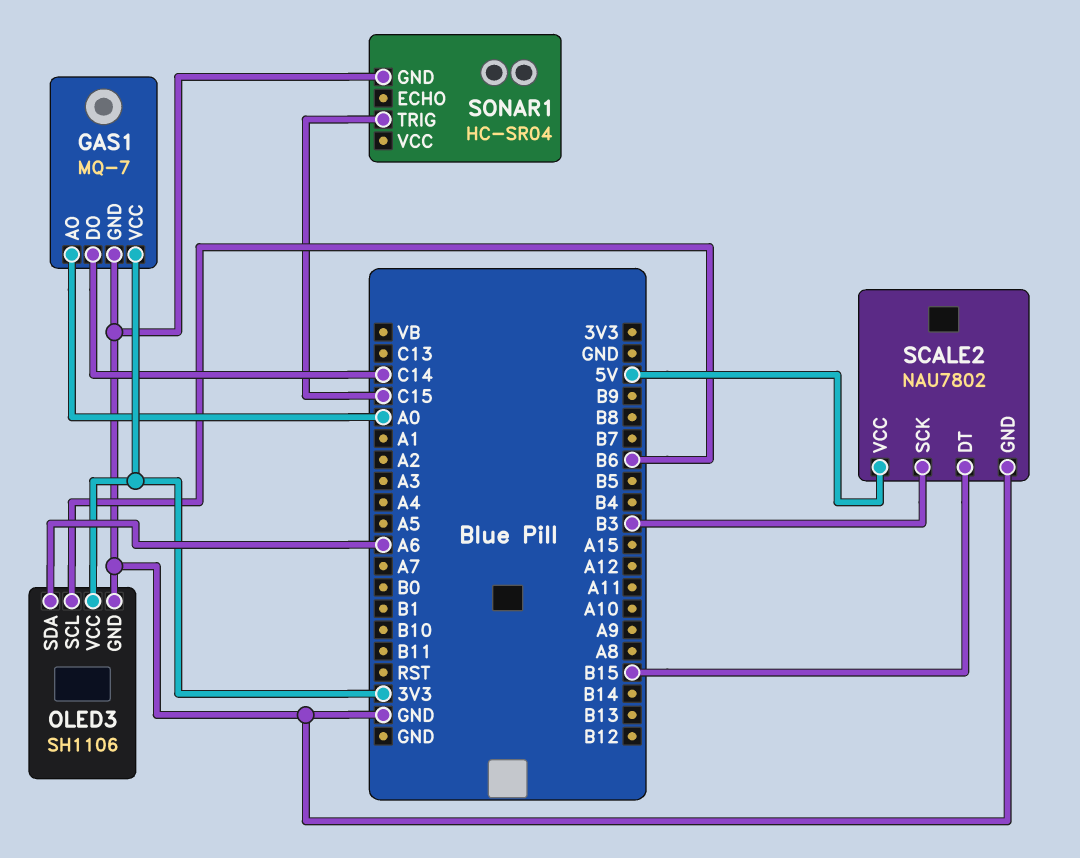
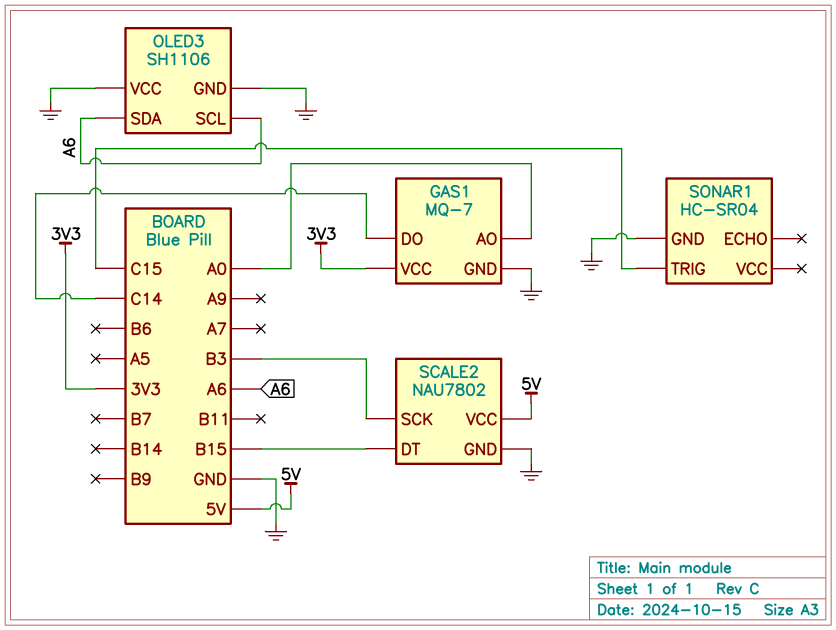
OLED3 pin SCL: B6 -> A6
OLED3 pin VCC: 3V3 -> GND

